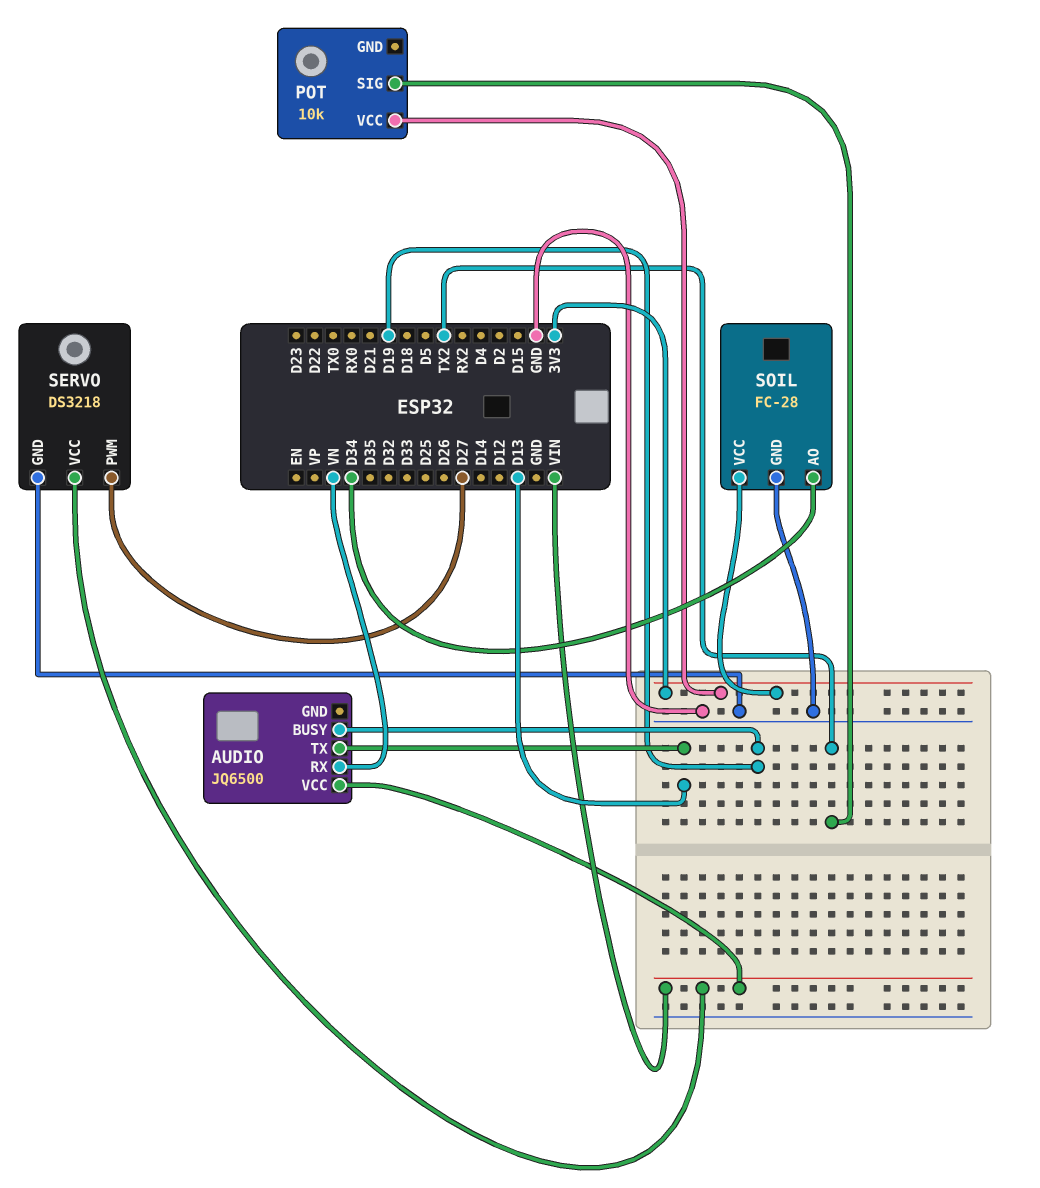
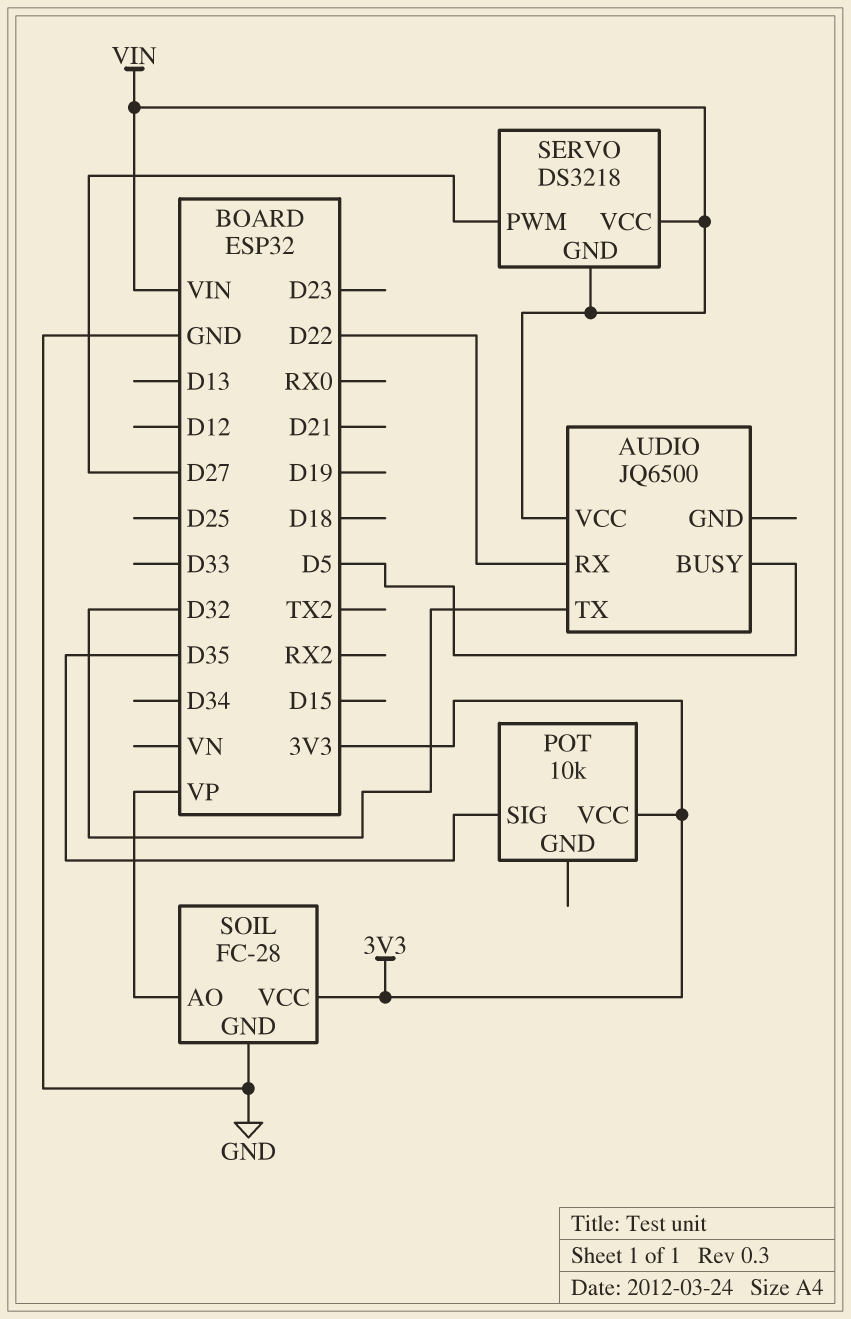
AUDIO pin BUSY: D19 -> D5
AUDIO pin RX: VN -> D22
AUDIO pin TX: D13 -> D32
POT pin SIG: TX2 -> D35
SERVO pin GND: GND -> VIN
SOIL pin AO: D34 -> VP

